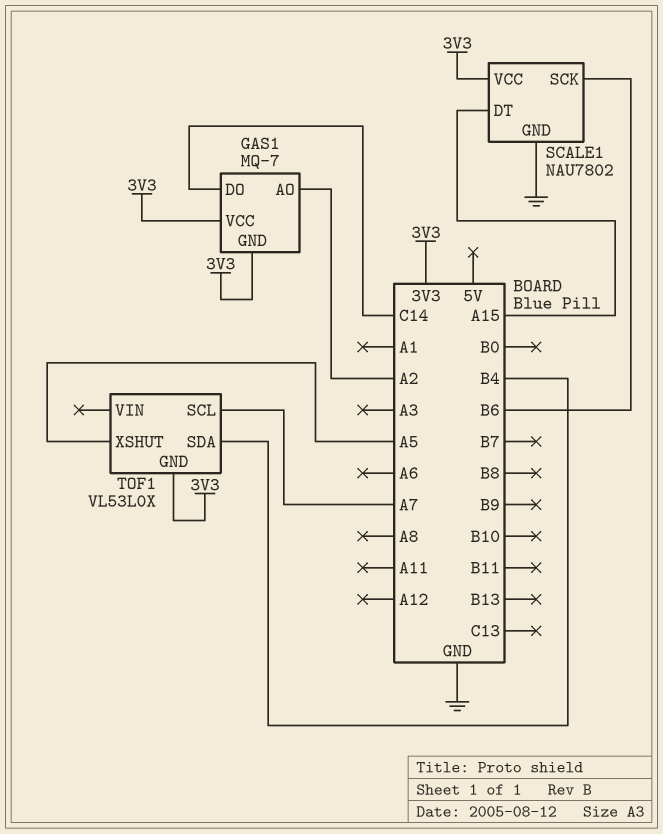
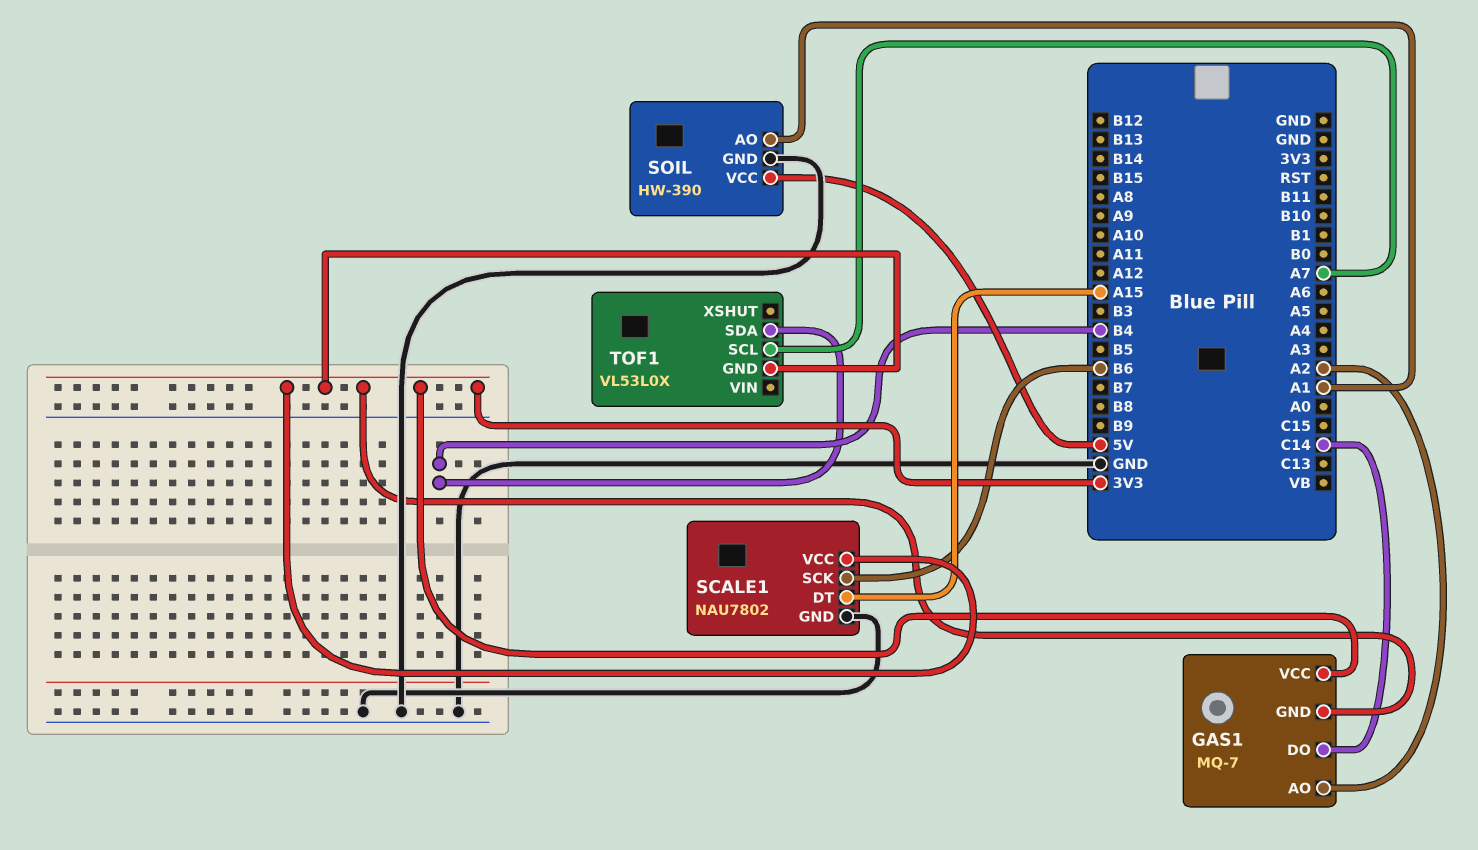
SOIL: none -> HW-390
SOIL pin AO: none -> A1
SOIL pin GND: none -> GND
SOIL pin VCC: none -> 5V
TOF1 pin XSHUT: A5 -> none

